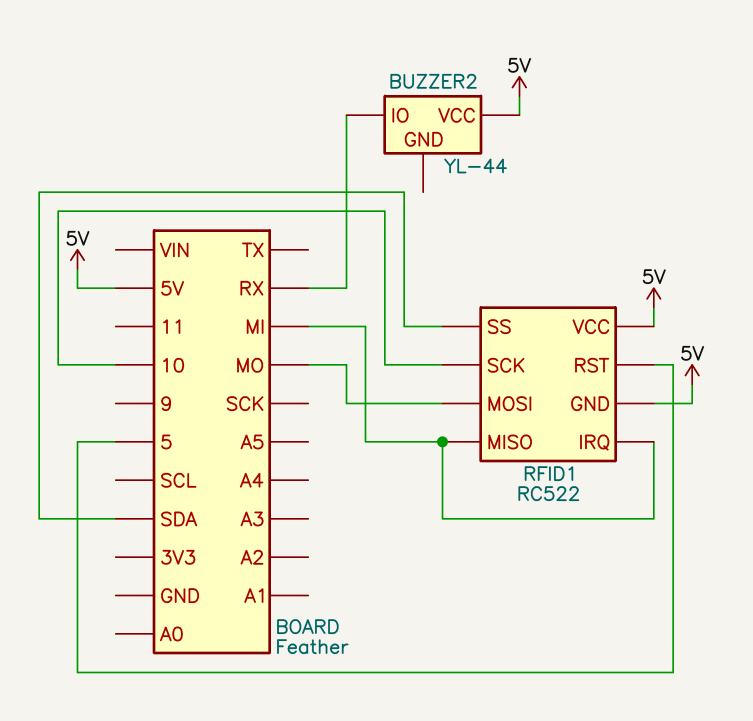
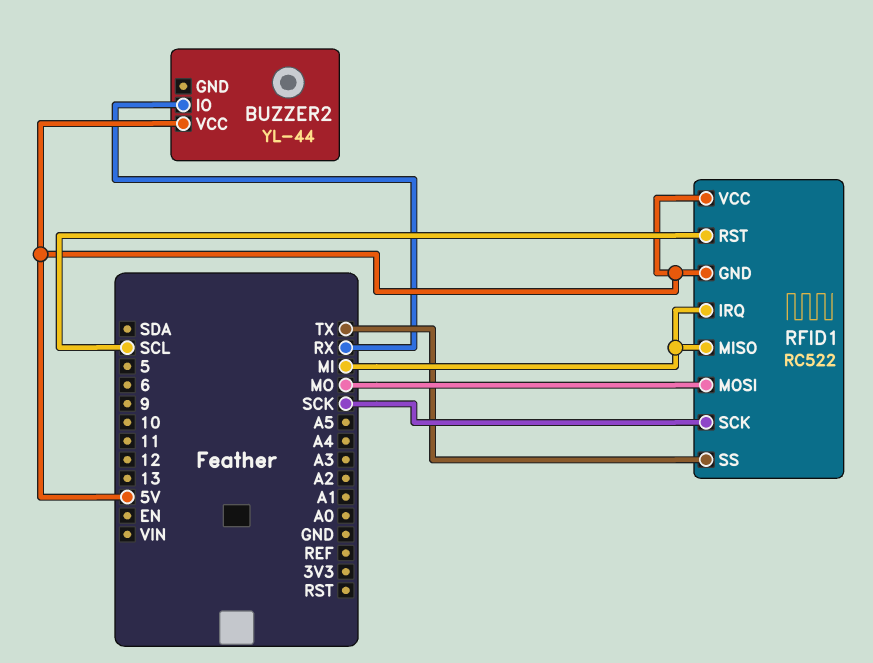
RFID1 pin RST: 5 -> SCL
RFID1 pin SCK: 10 -> SCK
RFID1 pin SS: SDA -> TX

